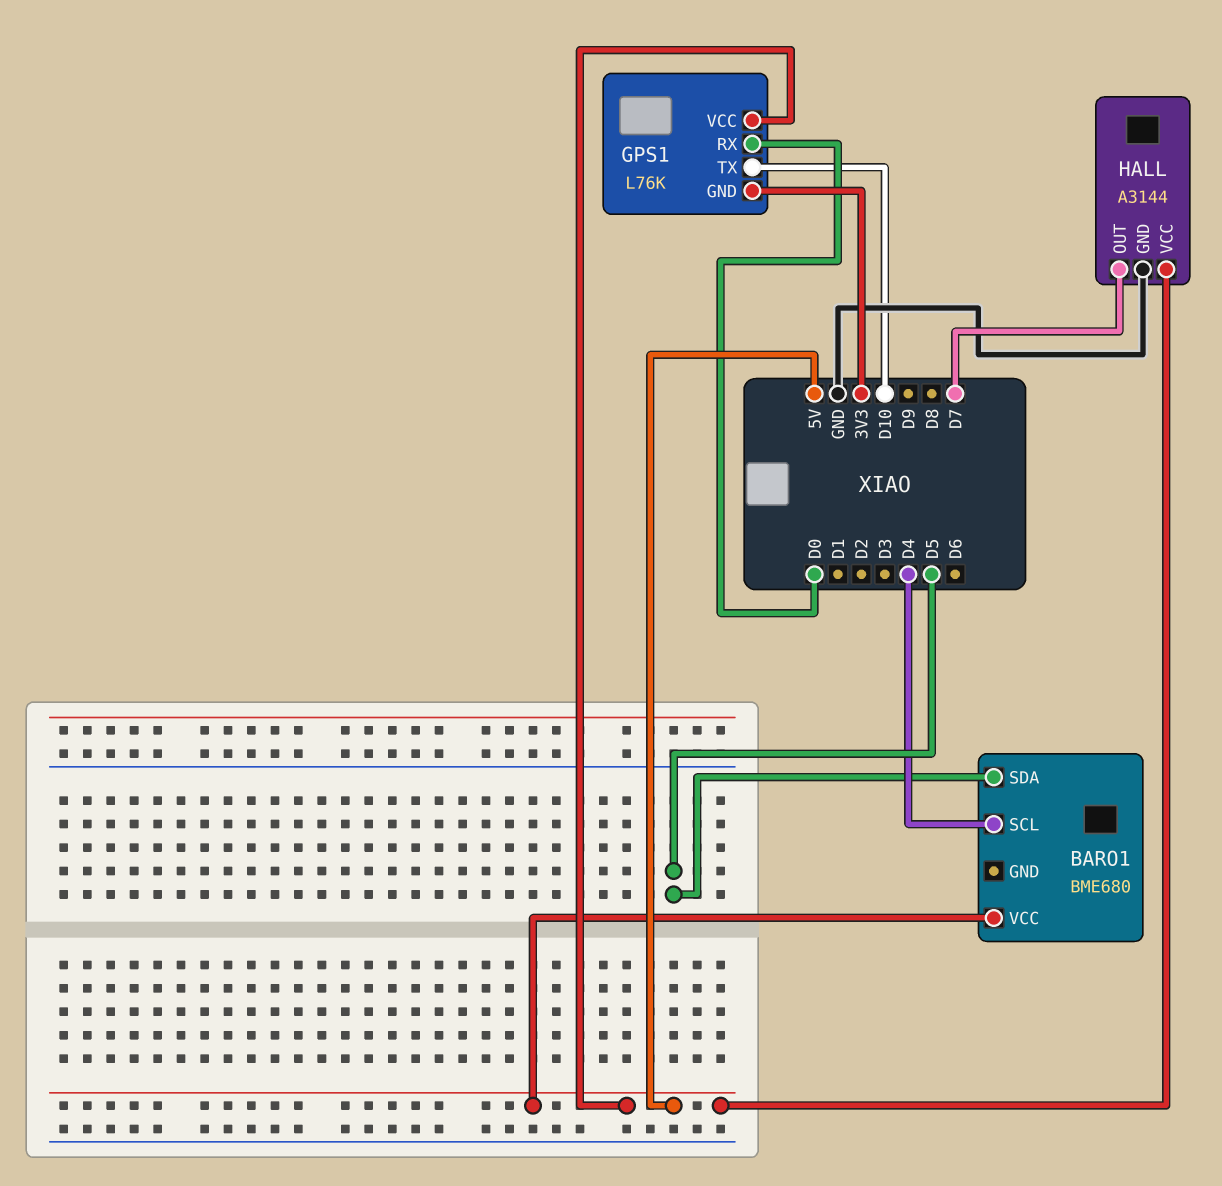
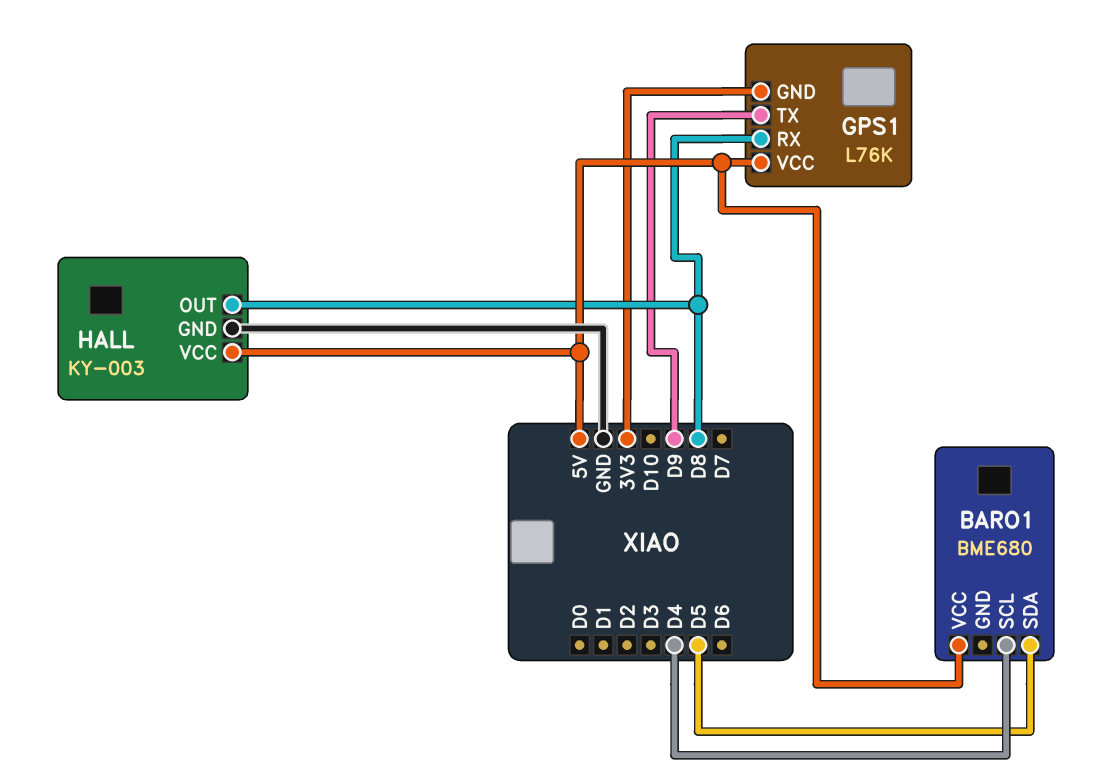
GPS1 pin RX: D0 -> D8
GPS1 pin TX: D10 -> D9
HALL: A3144 -> KY-003
HALL pin OUT: D7 -> D8

